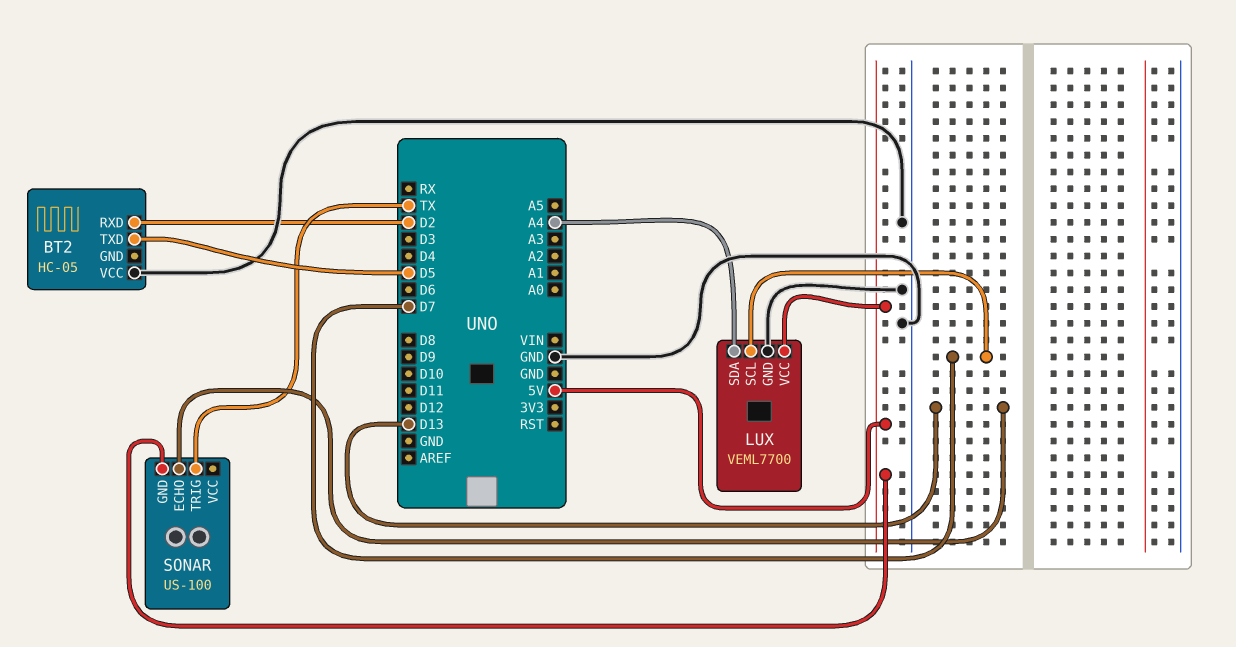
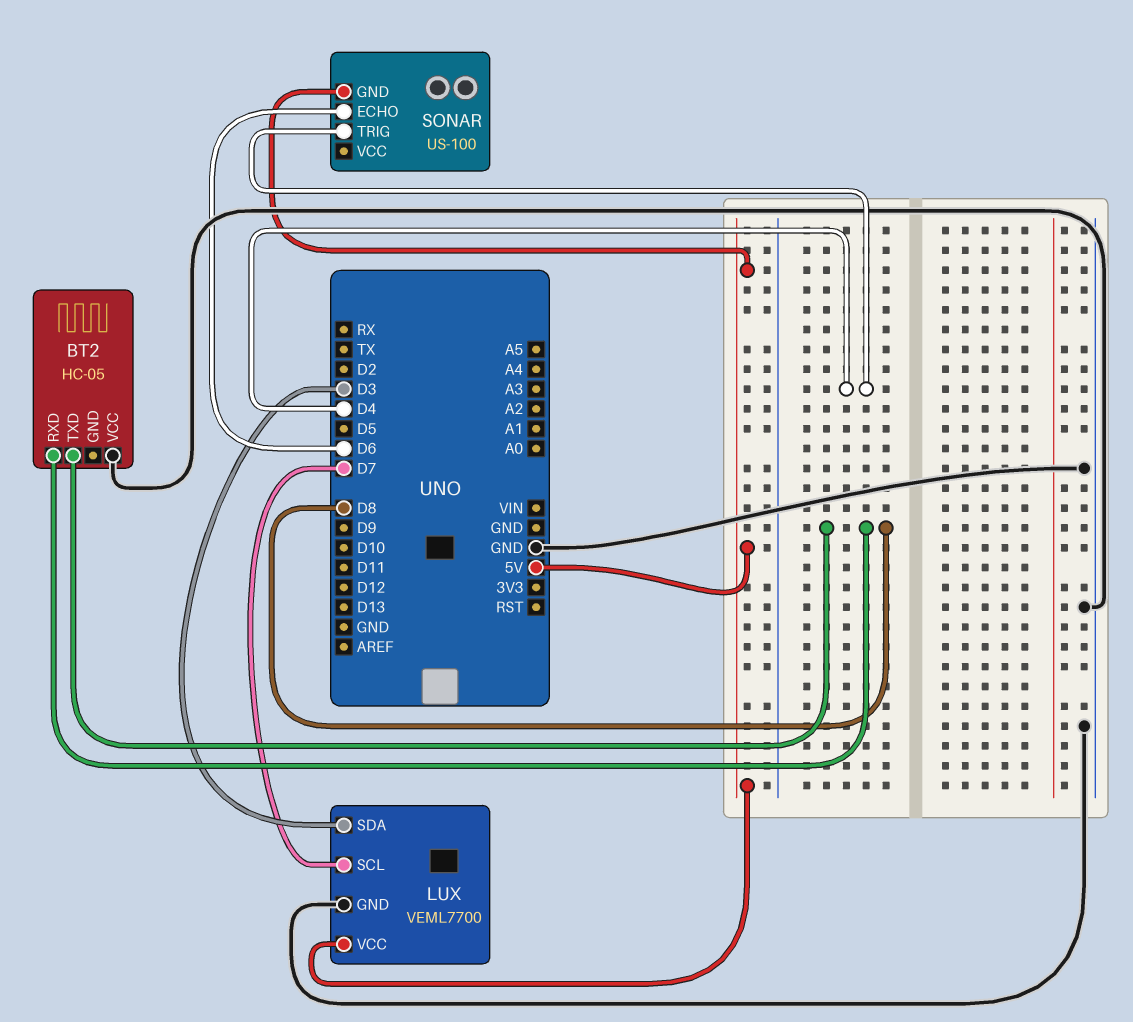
BT2 pin RXD: D2 -> D8
BT2 pin TXD: D5 -> D8
LUX pin SDA: A4 -> D3
SONAR pin ECHO: D13 -> D6
SONAR pin TRIG: TX -> D4

